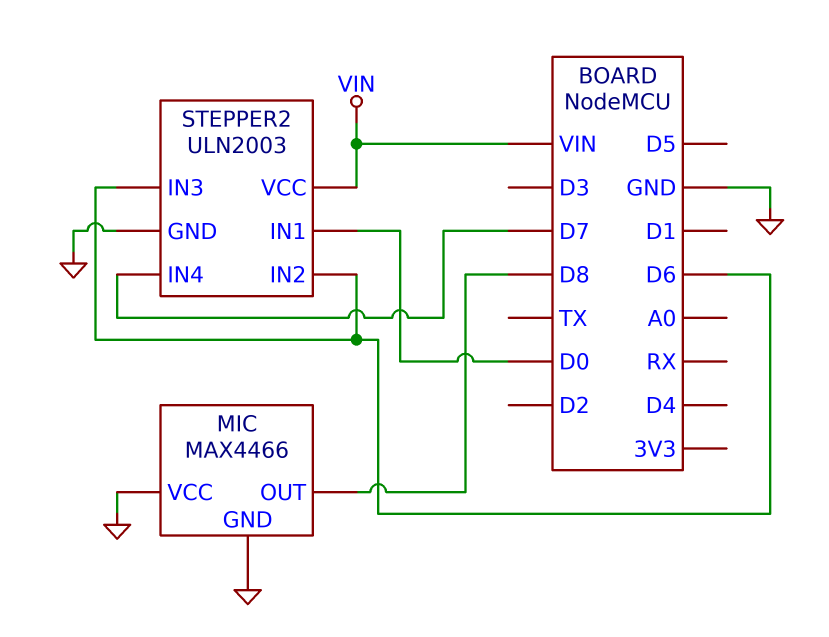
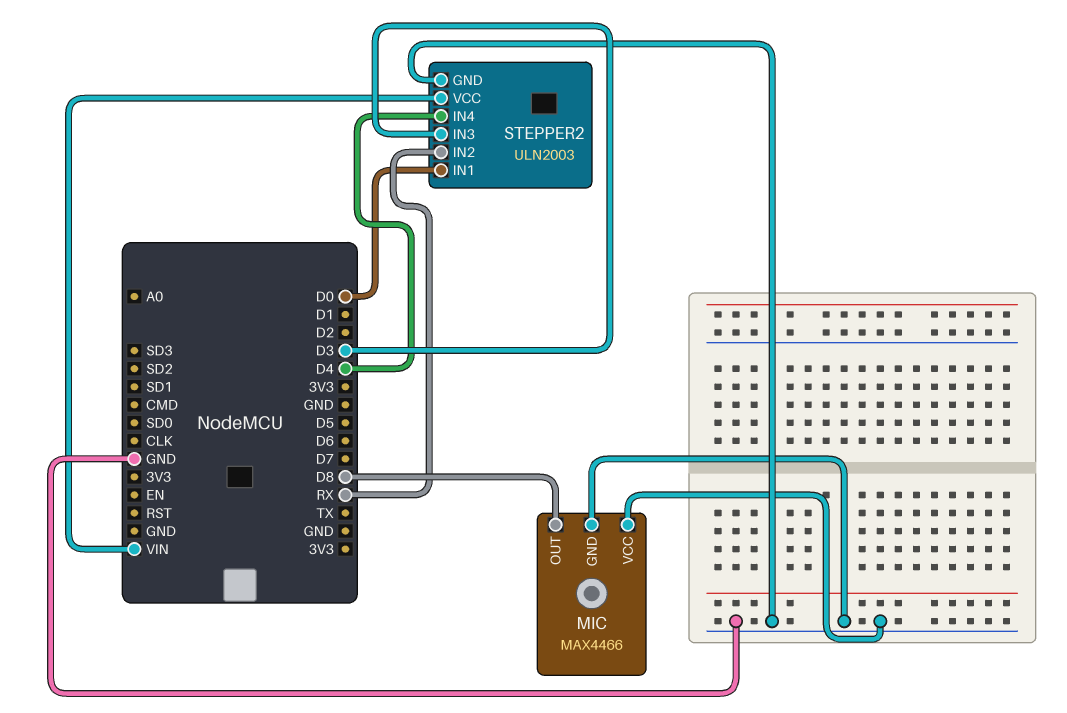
STEPPER2 pin IN2: D6 -> RX
STEPPER2 pin IN3: D6 -> D3
STEPPER2 pin IN4: D7 -> D4

